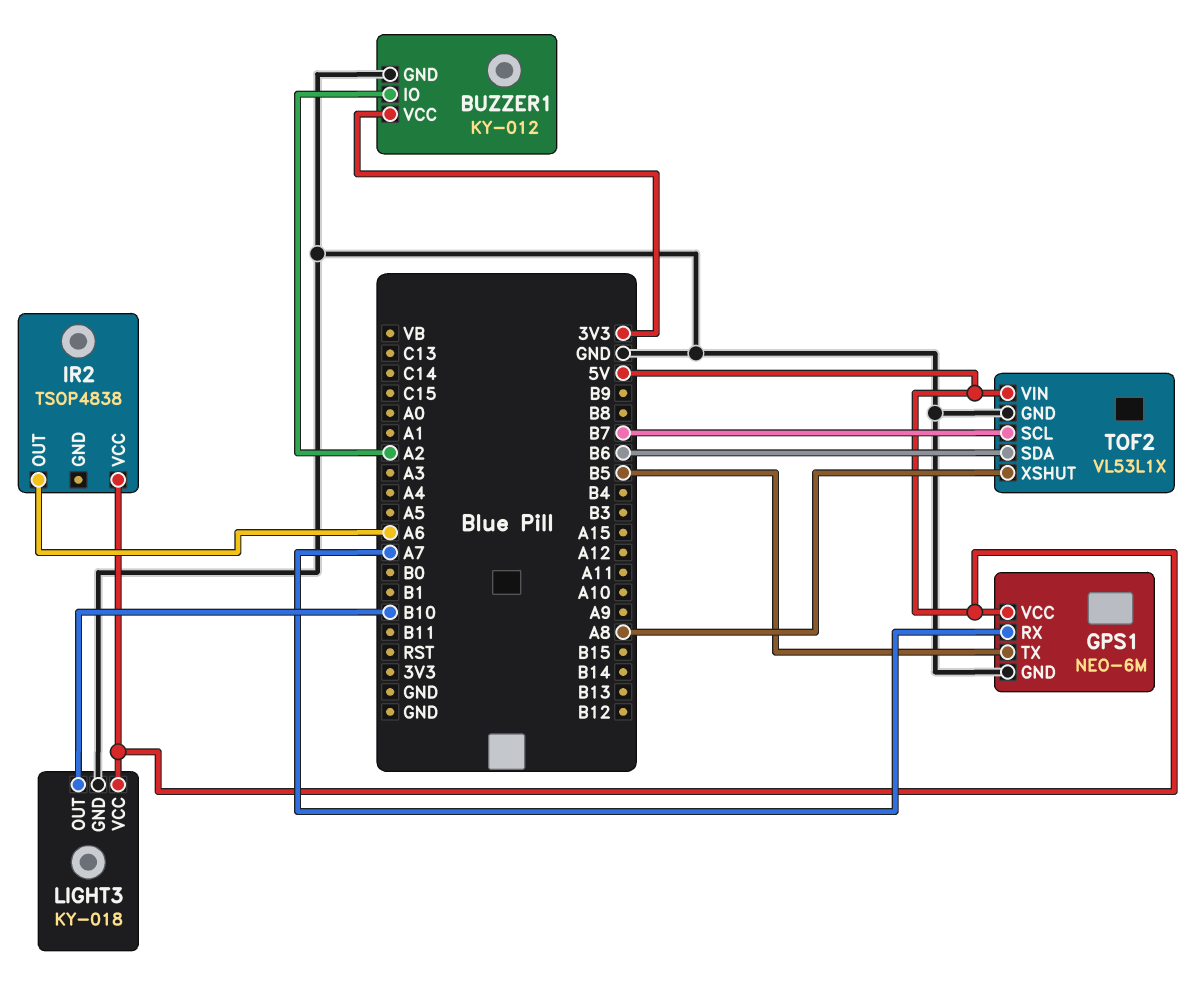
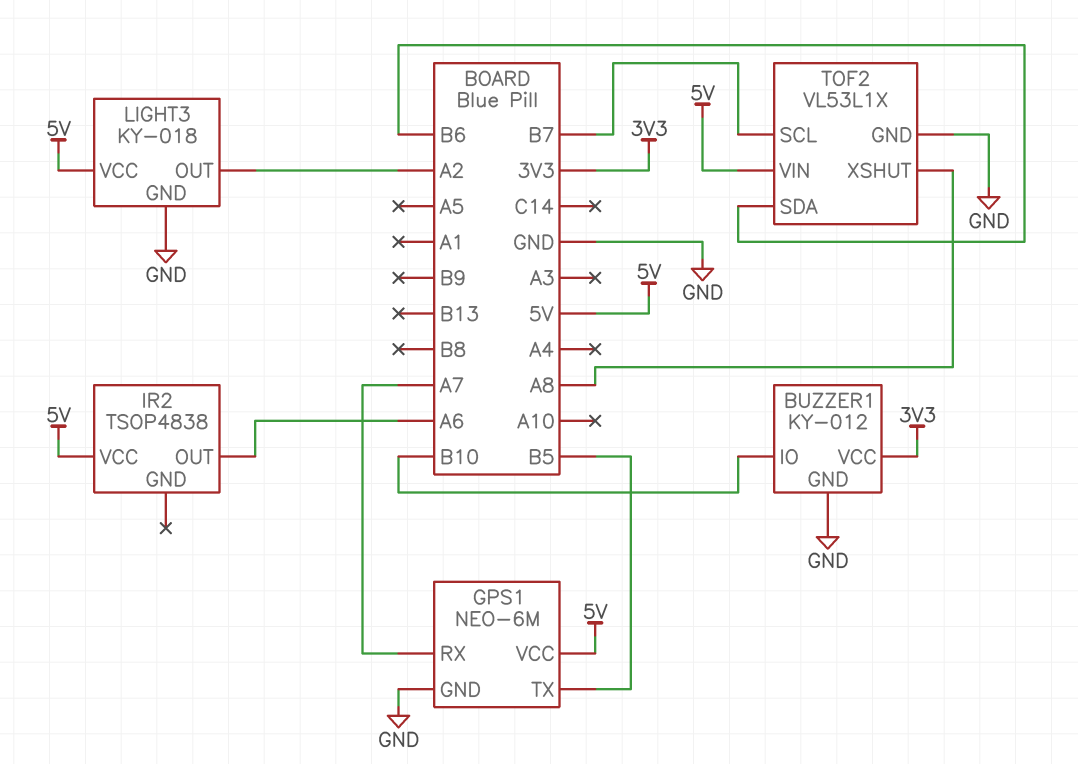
BUZZER1 pin IO: A2 -> B10
LIGHT3 pin OUT: B10 -> A2

